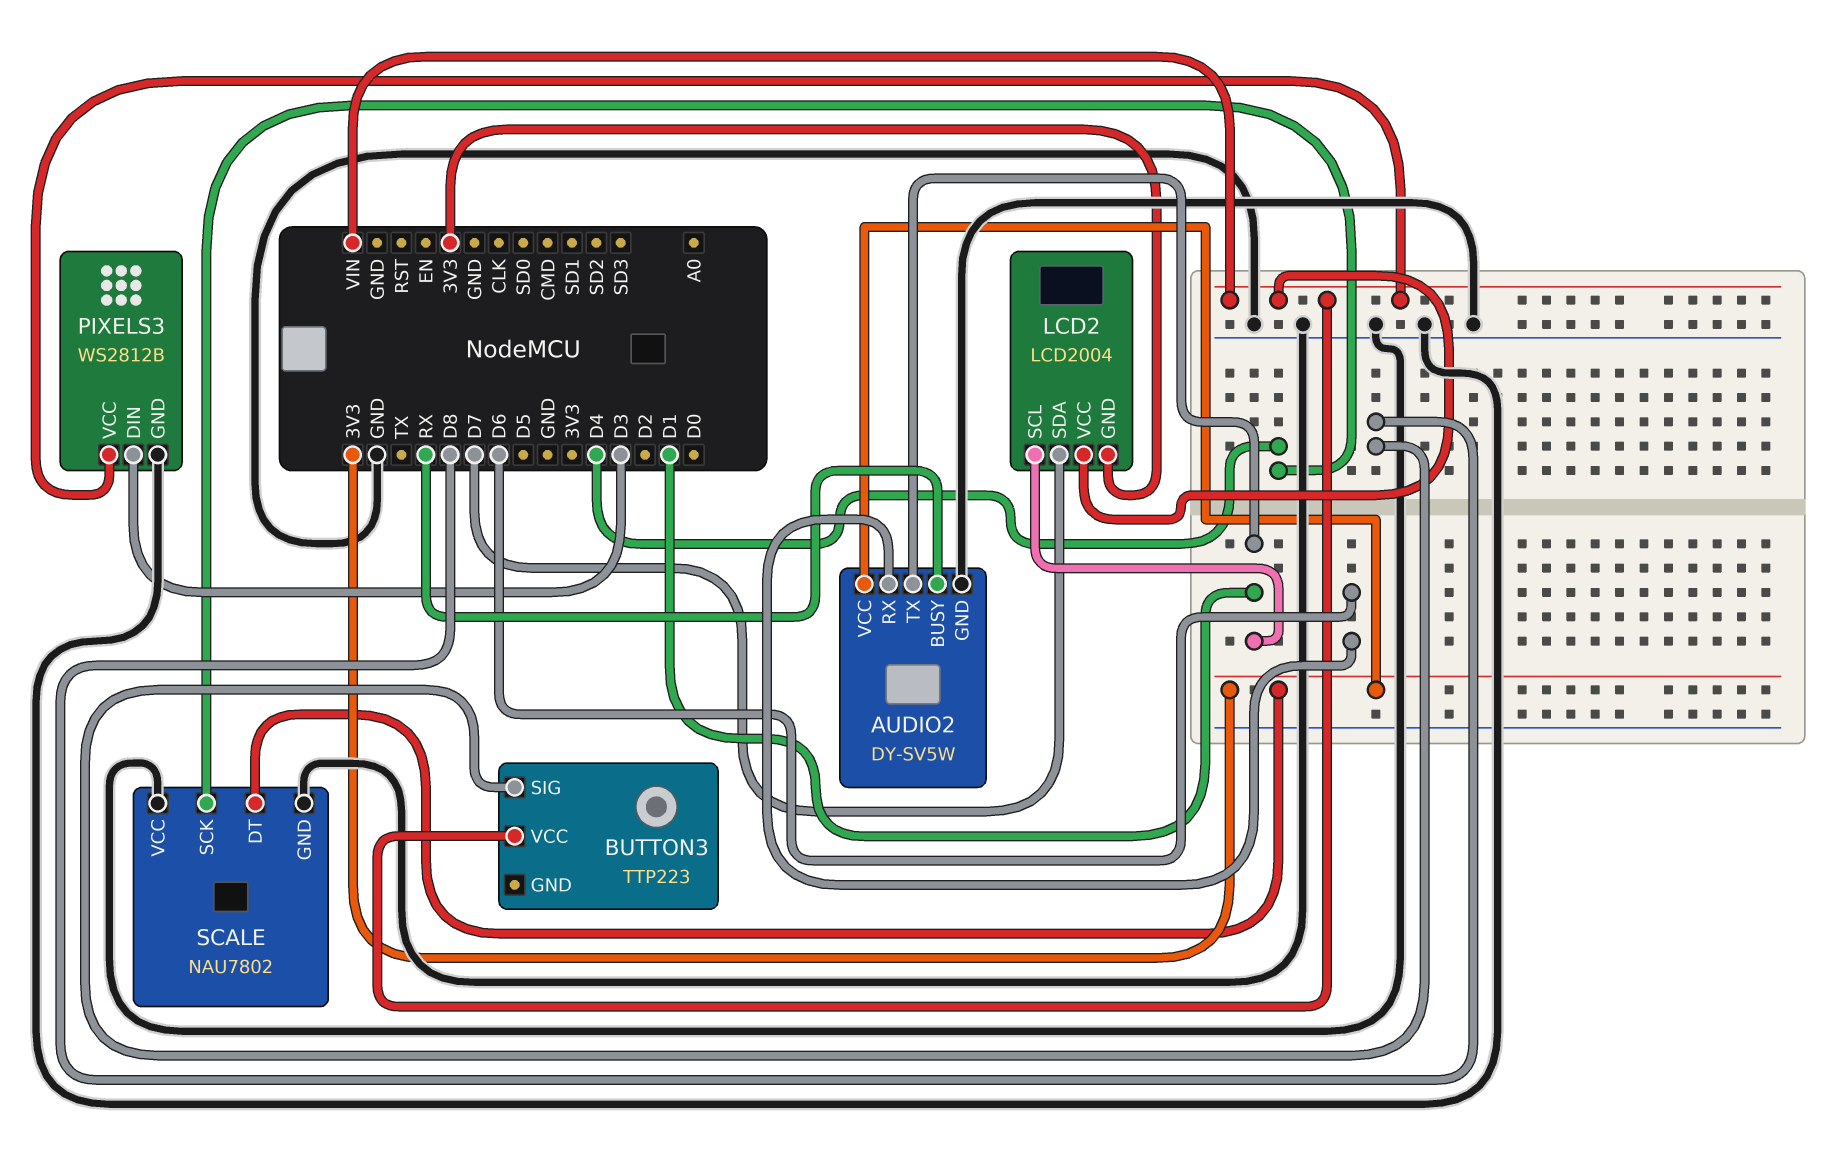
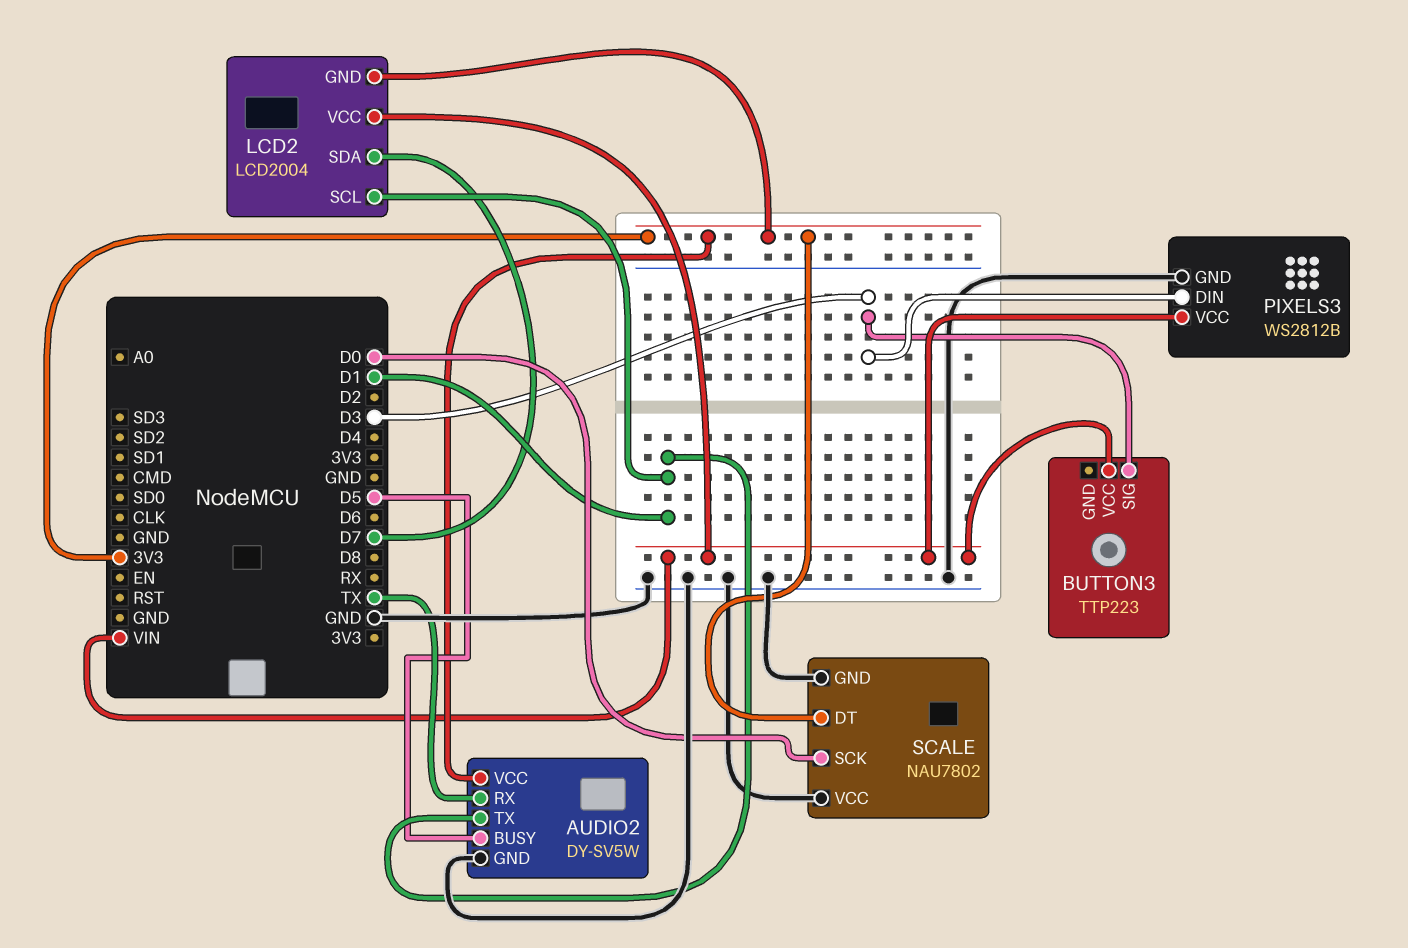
AUDIO2 pin BUSY: RX -> D5
AUDIO2 pin RX: D6 -> TX
BUTTON3 pin SIG: D8 -> D3
SCALE pin SCK: D4 -> D0

